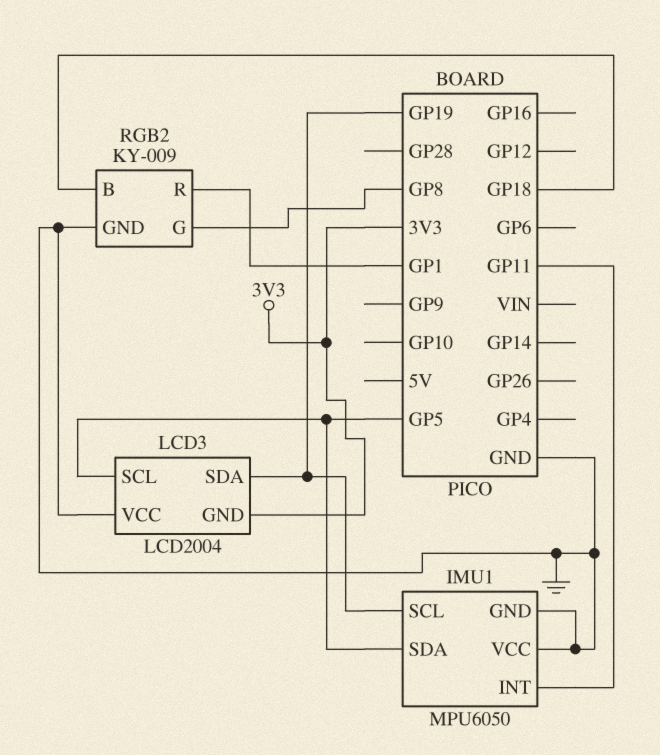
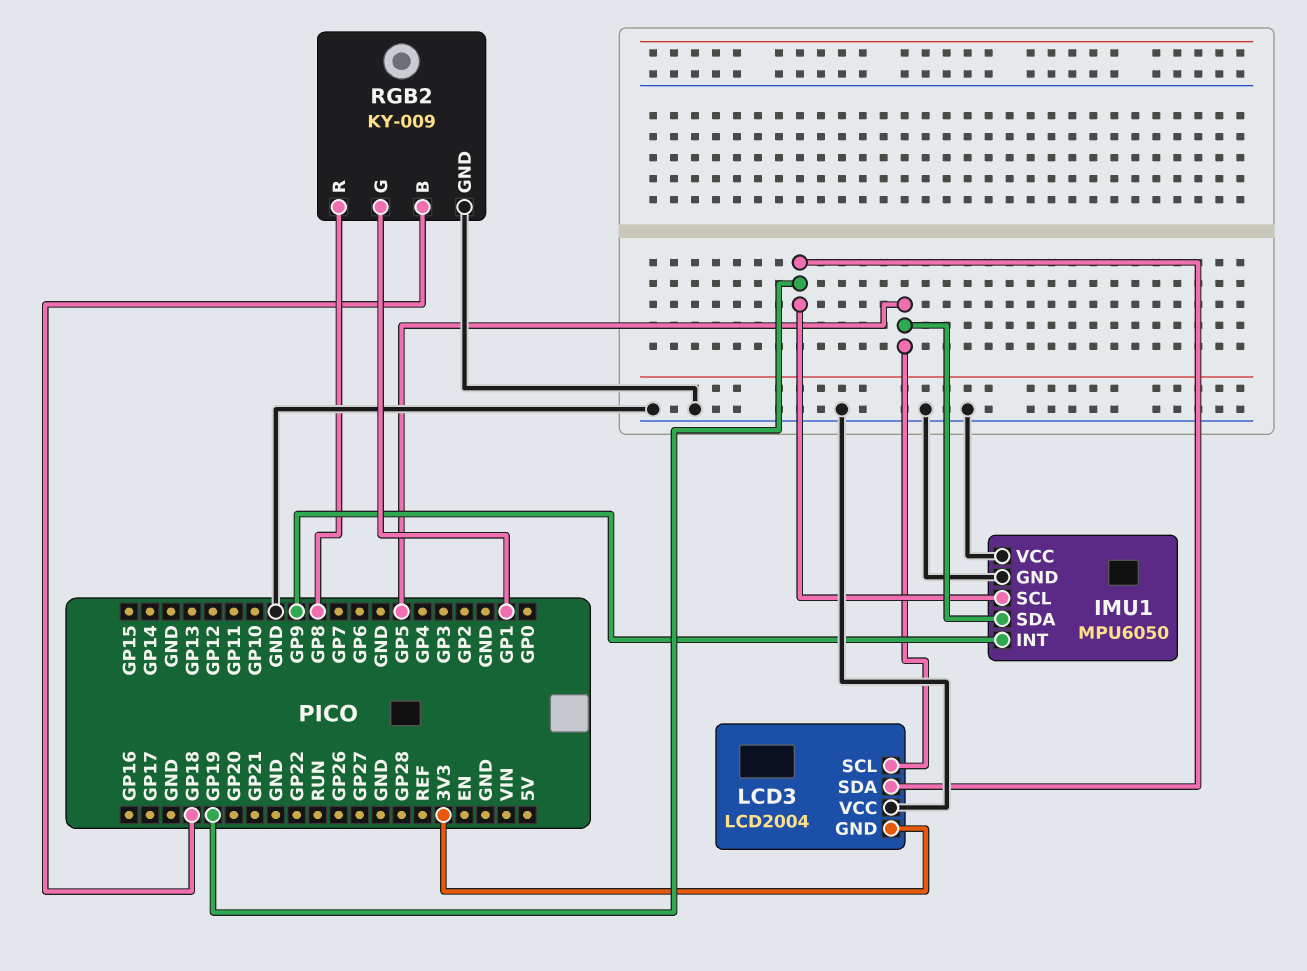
IMU1 pin INT: GP11 -> GP9
RGB2 pin G: GP8 -> GP1
RGB2 pin R: GP1 -> GP8

